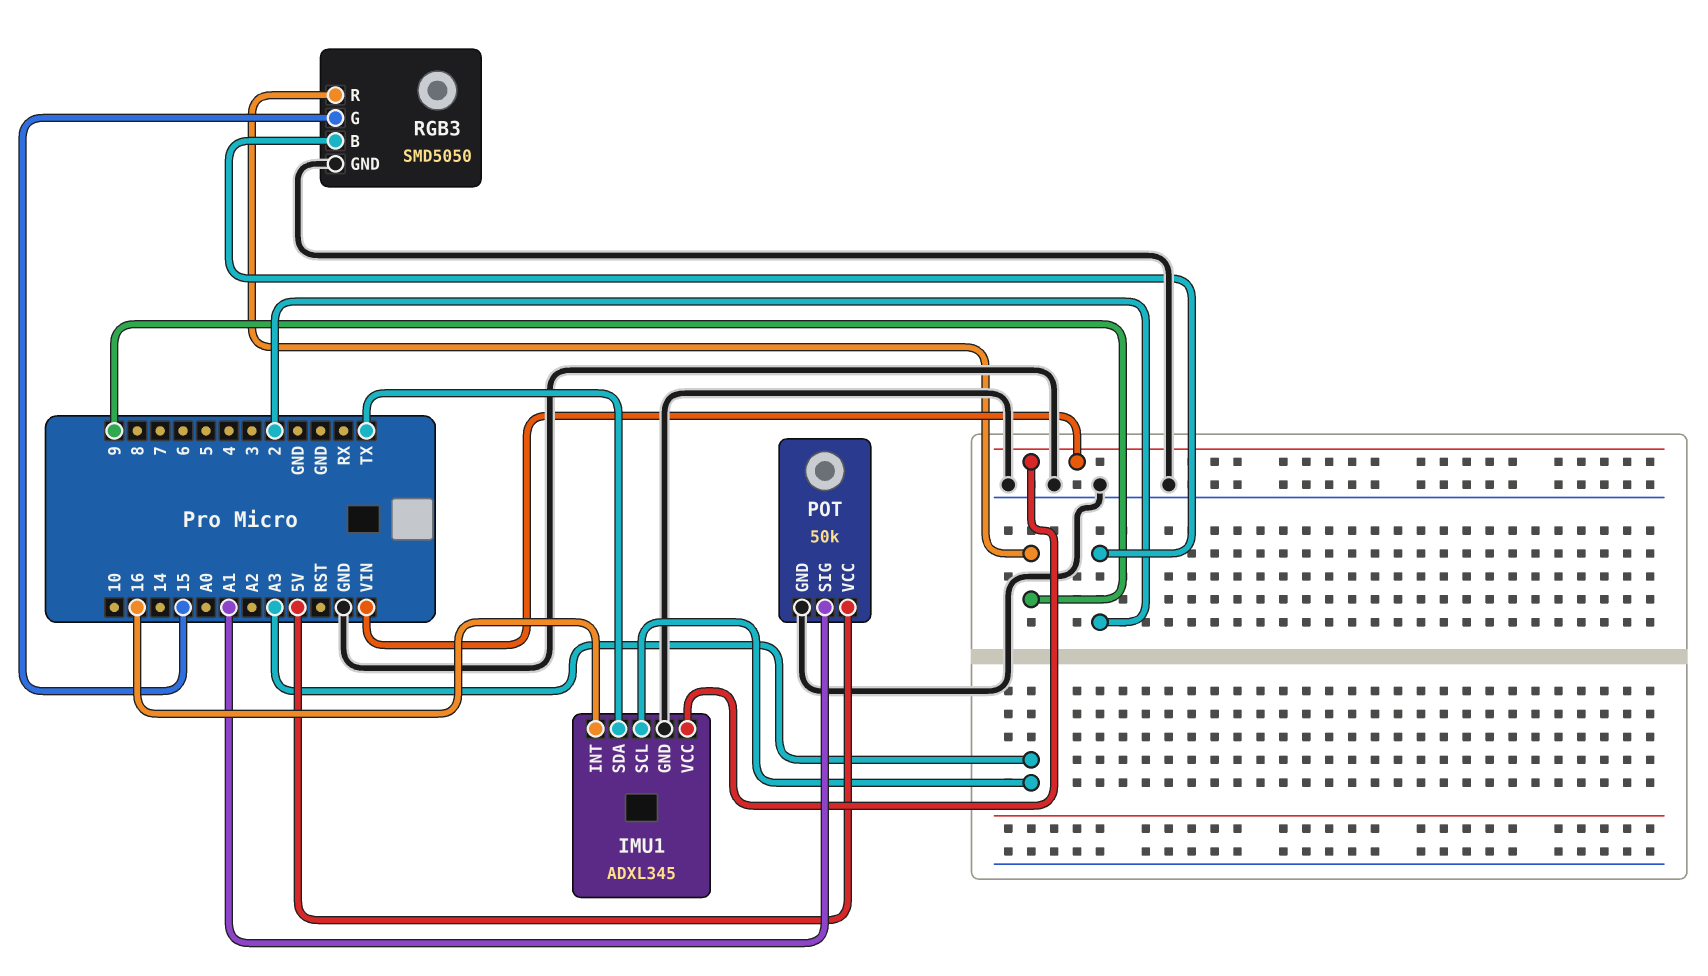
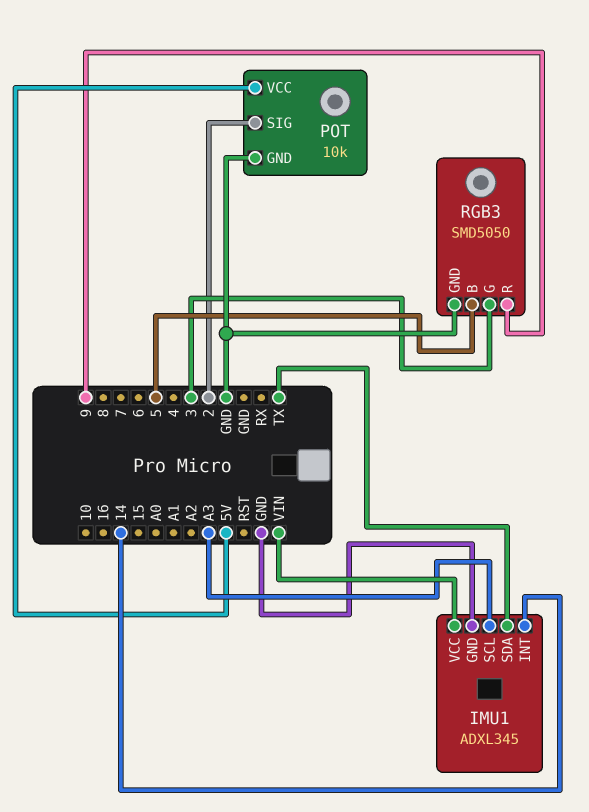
IMU1 pin INT: 16 -> 14
POT: 50k -> 10k
POT pin SIG: A1 -> 2
RGB3 pin B: 2 -> 5
RGB3 pin G: 15 -> 3

